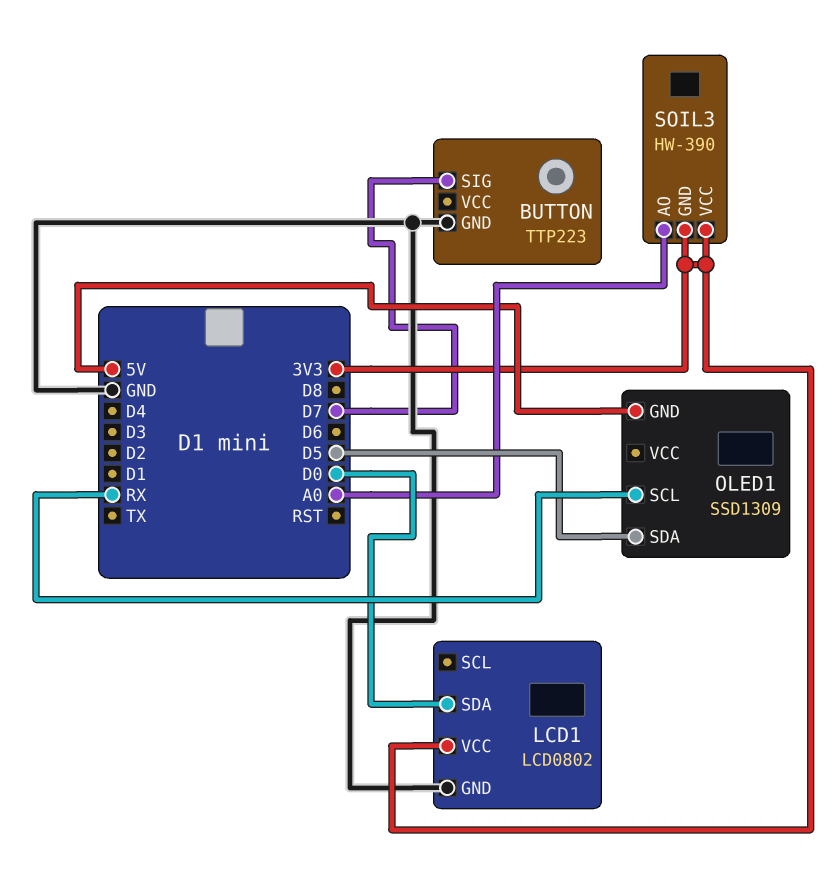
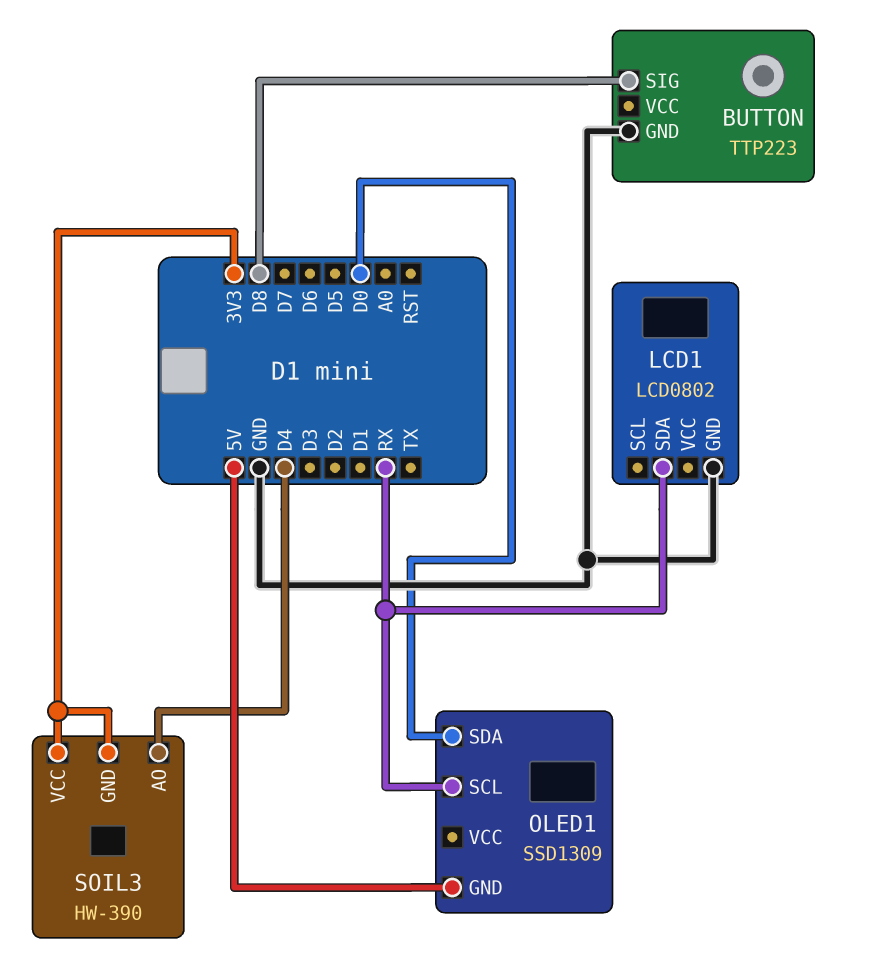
BUTTON pin SIG: D7 -> D8
LCD1 pin SDA: D0 -> RX
LCD1 pin VCC: 3V3 -> none
OLED1 pin SDA: D5 -> D0
SOIL3 pin AO: A0 -> D4

